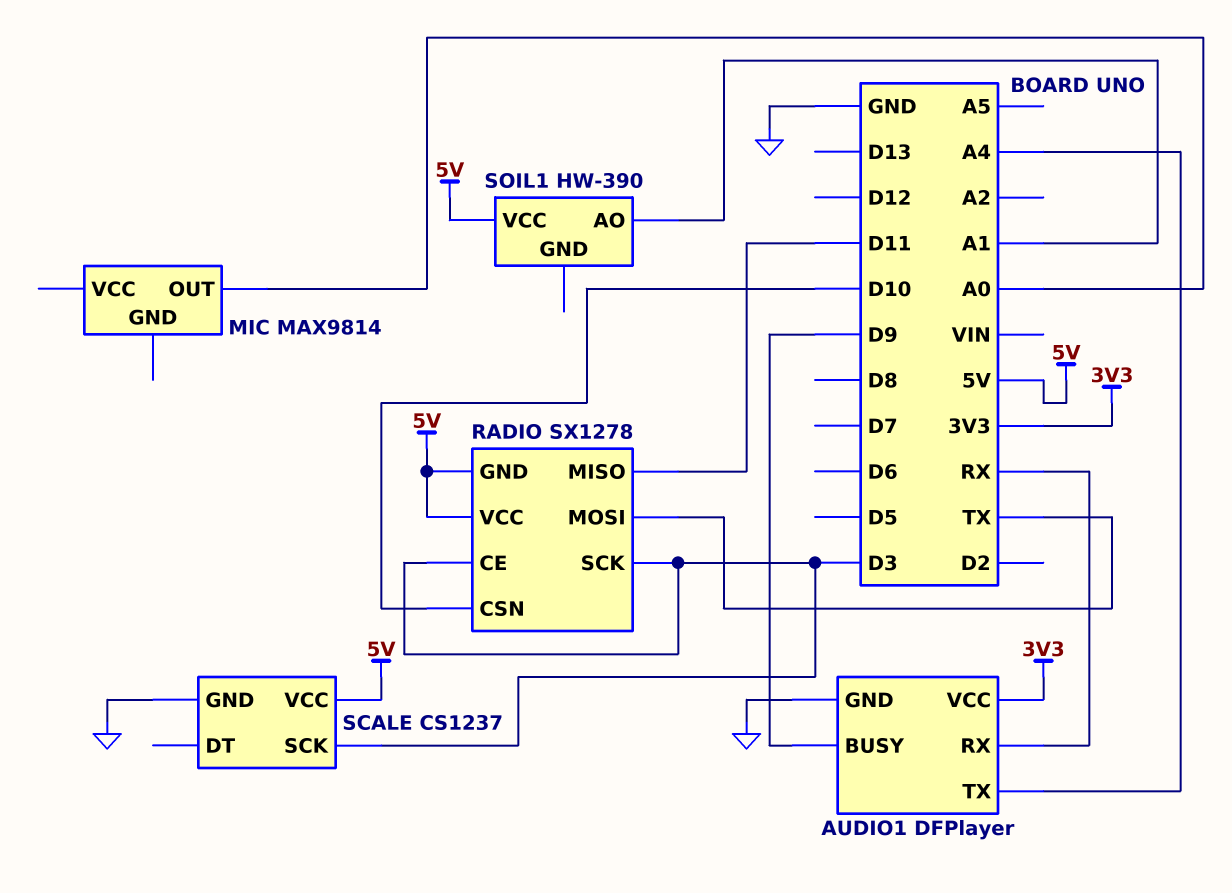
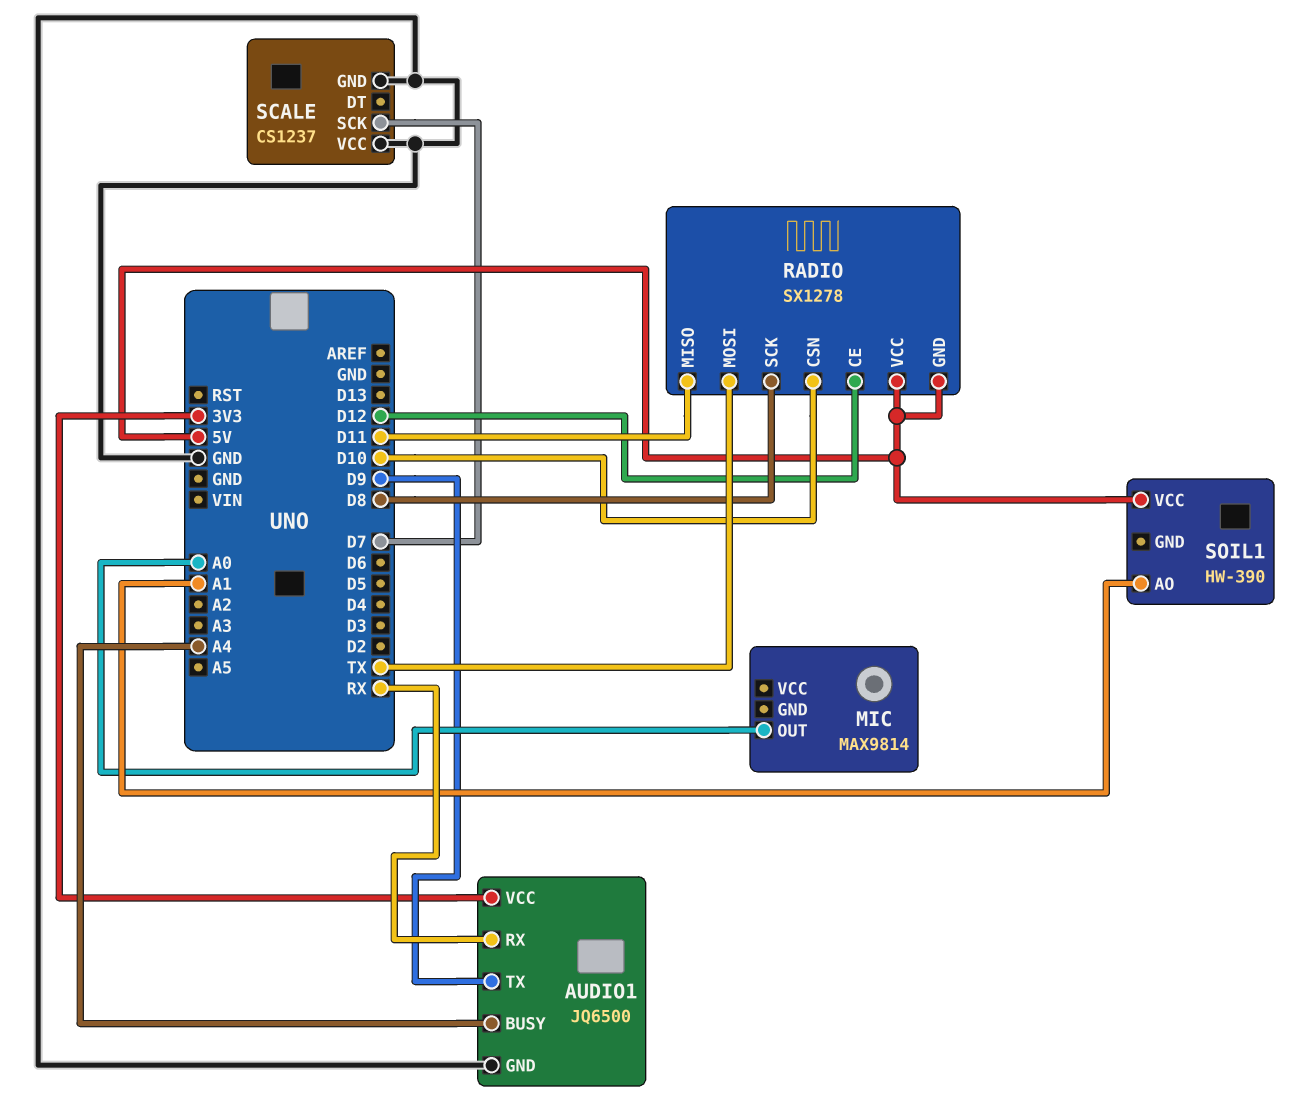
AUDIO1: DFPlayer -> JQ6500
AUDIO1 pin BUSY: D9 -> A4
AUDIO1 pin TX: A4 -> D9
RADIO pin CE: D3 -> D12
RADIO pin SCK: D3 -> D8
SCALE pin SCK: D3 -> D7
SCALE pin VCC: 5V -> GND

